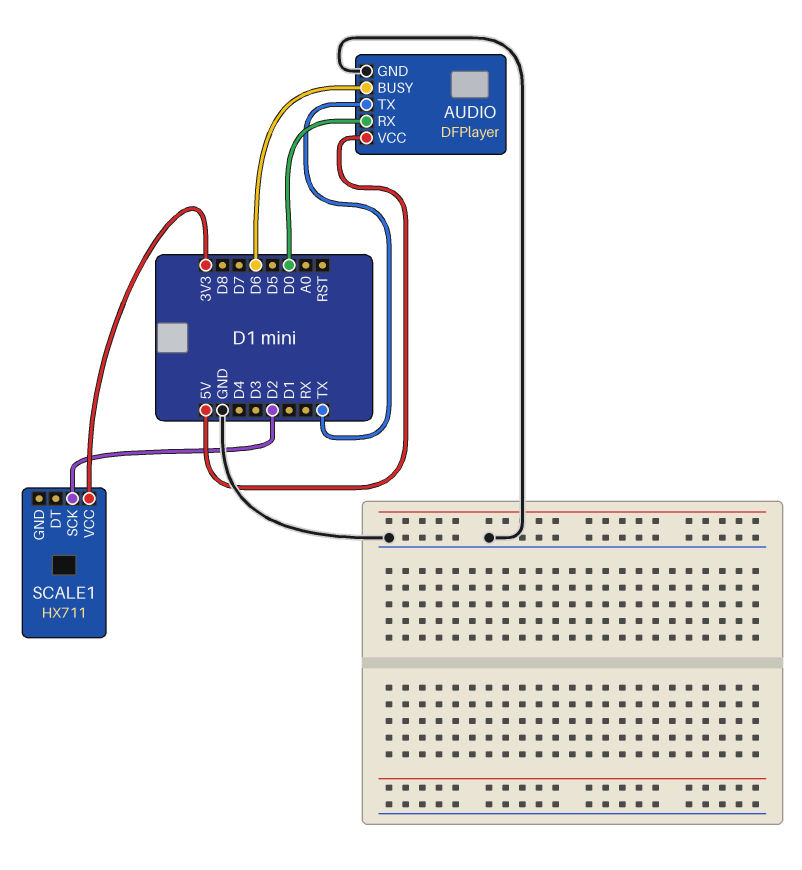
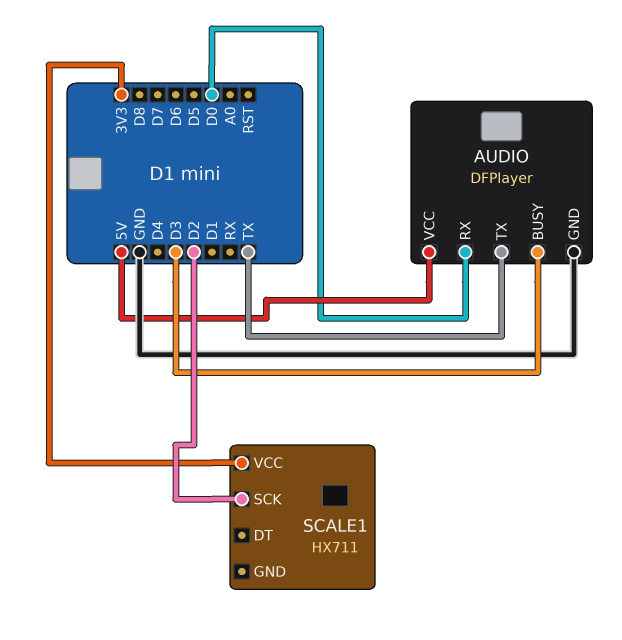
AUDIO pin BUSY: D6 -> D3

